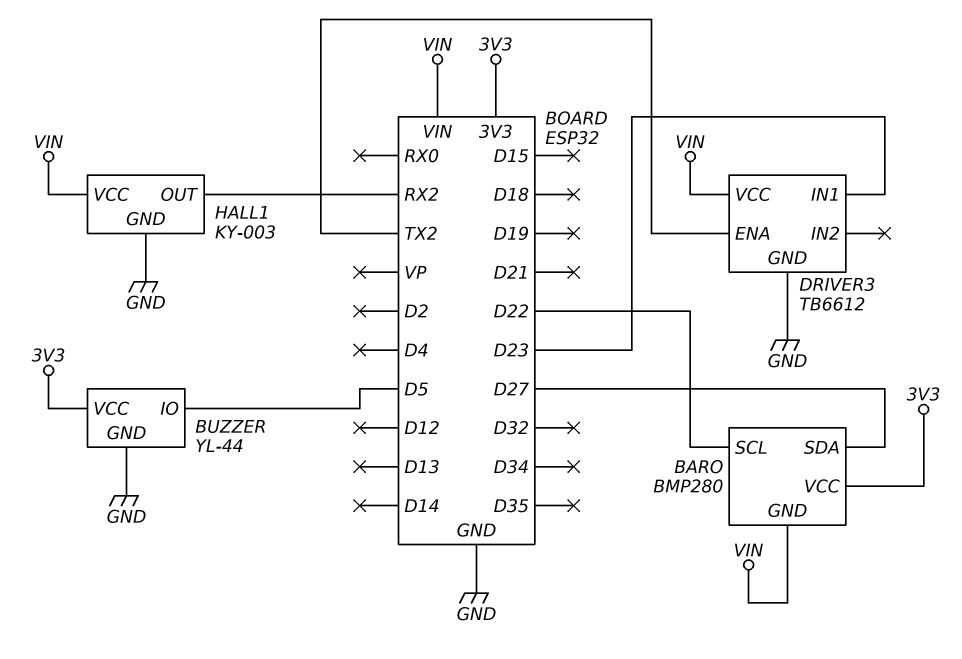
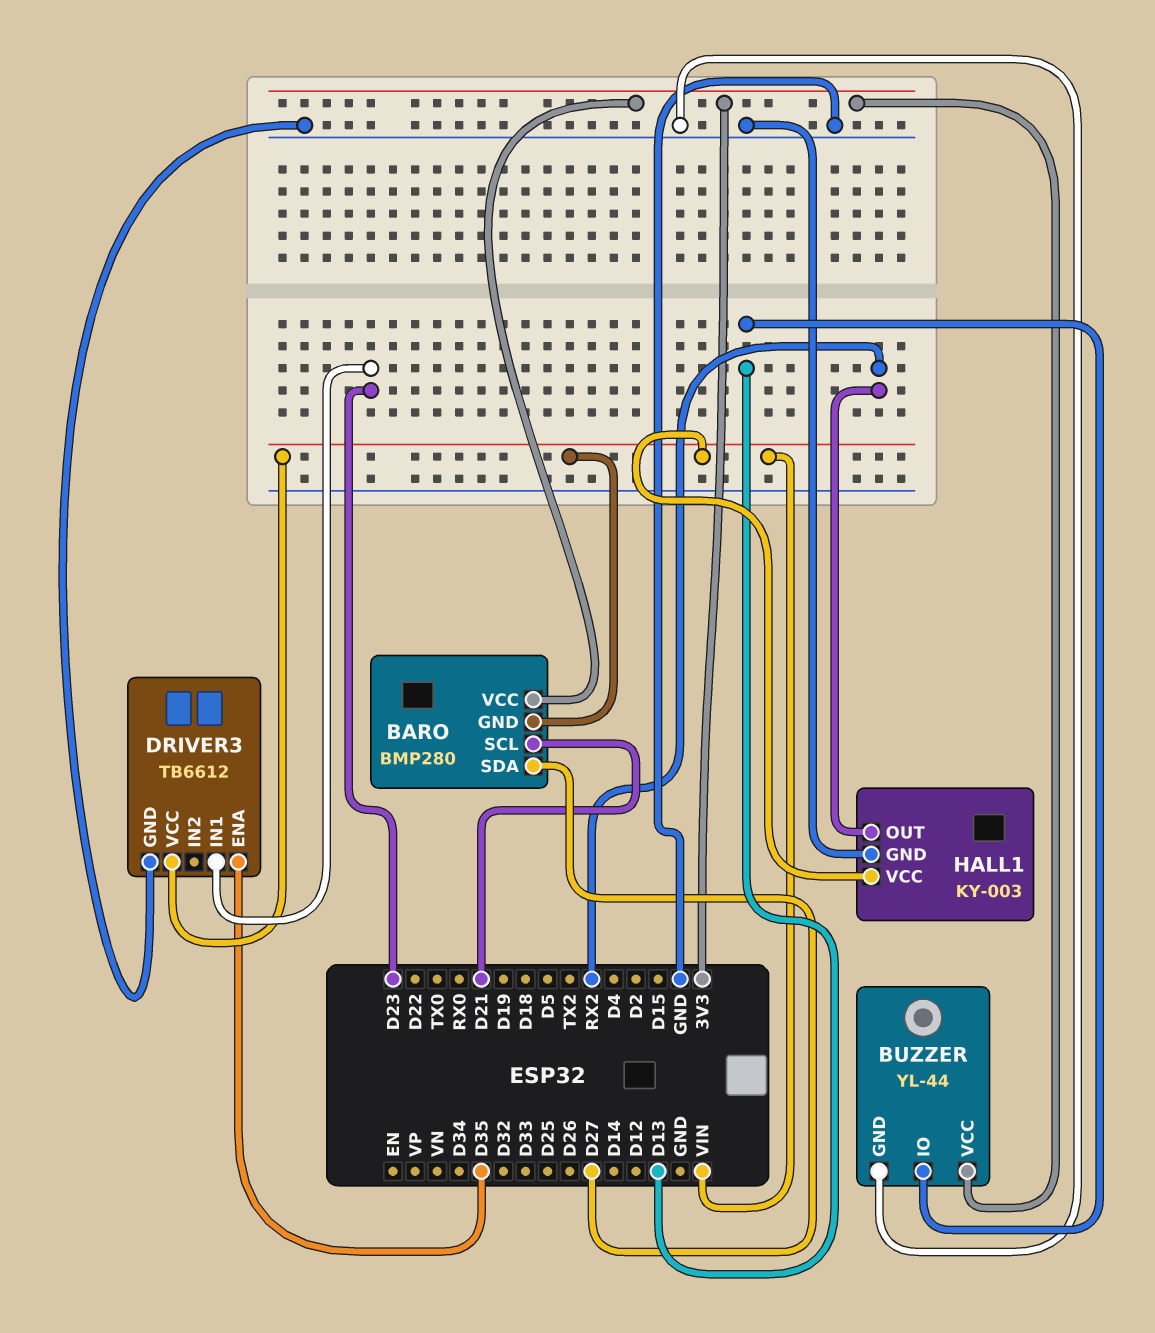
BARO pin SCL: D22 -> D21
BUZZER pin IO: D5 -> D13
DRIVER3 pin ENA: TX2 -> D35

